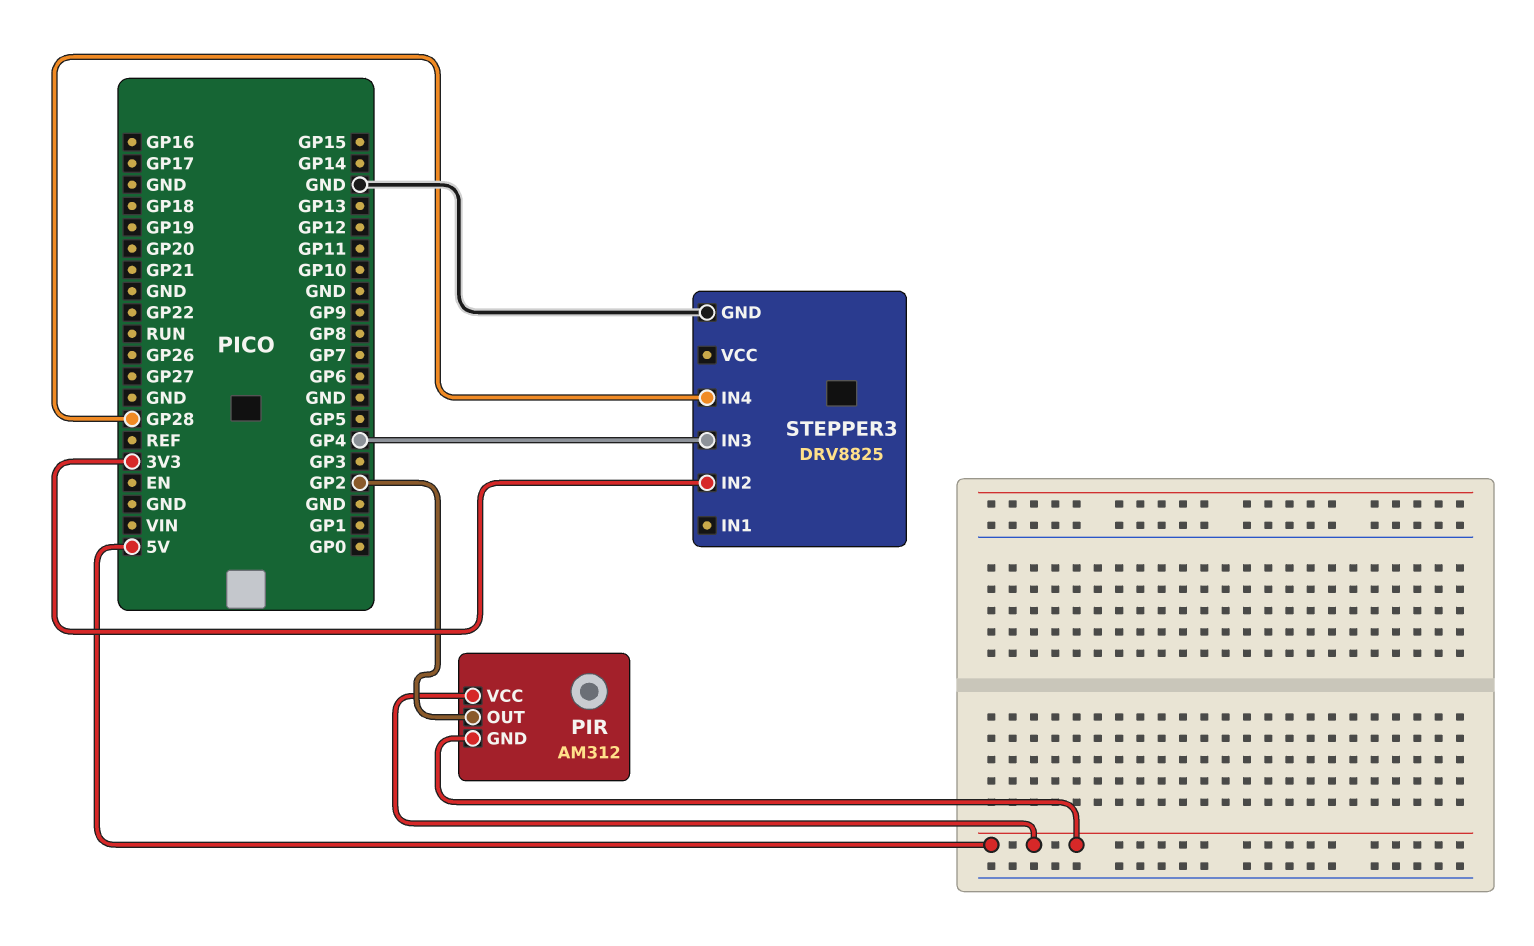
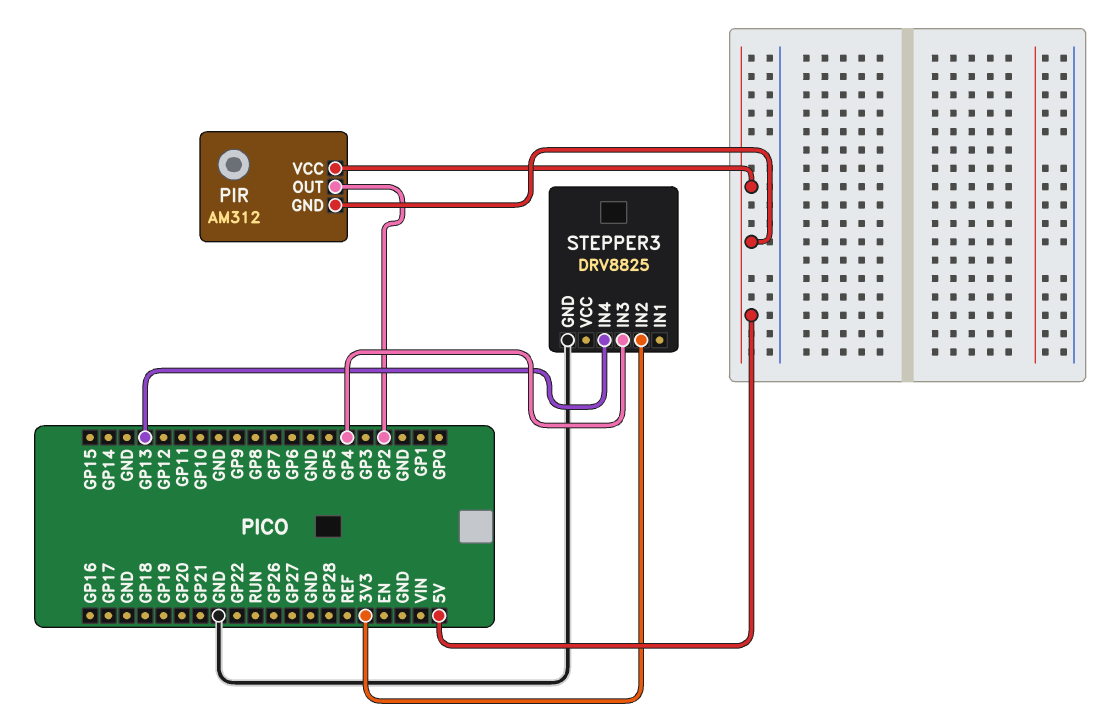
STEPPER3 pin IN4: GP28 -> GP13

